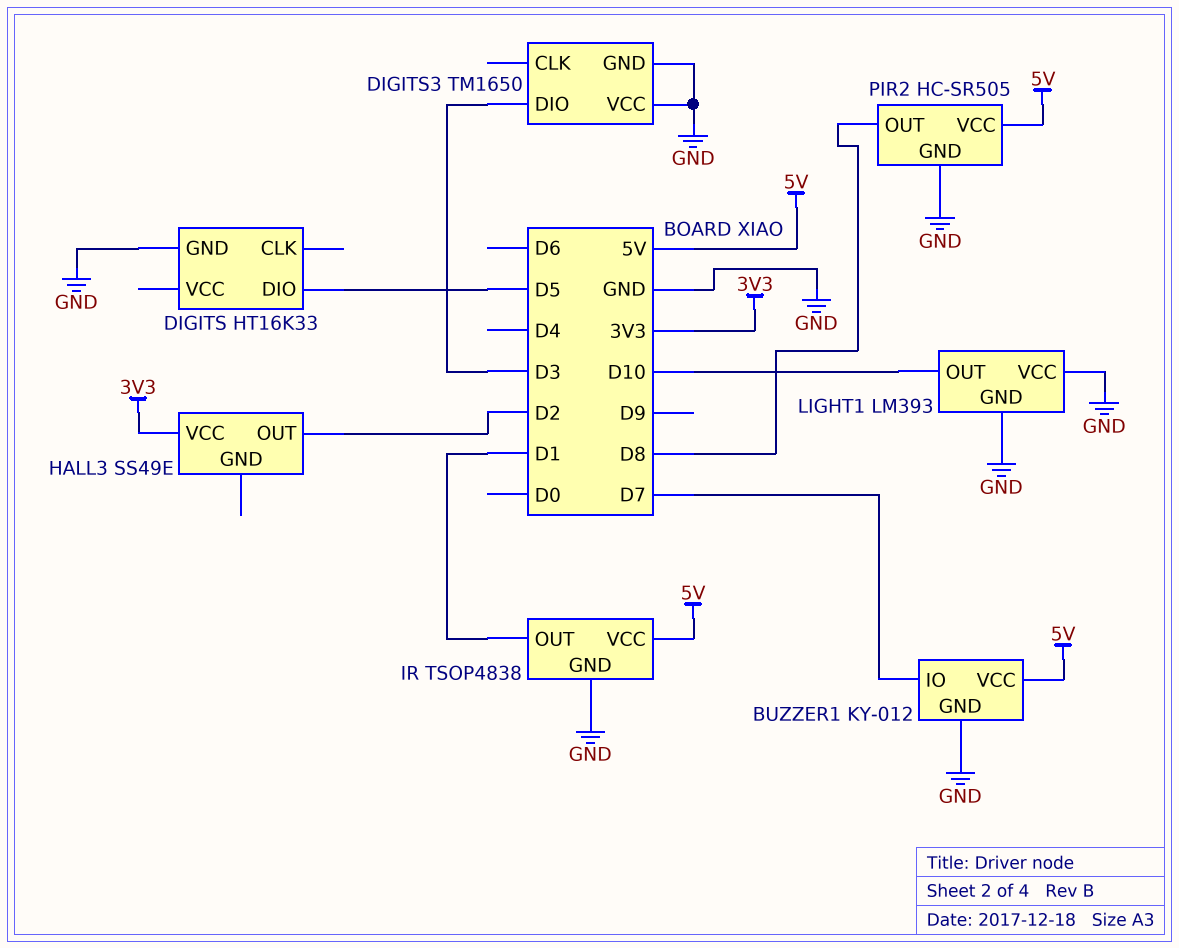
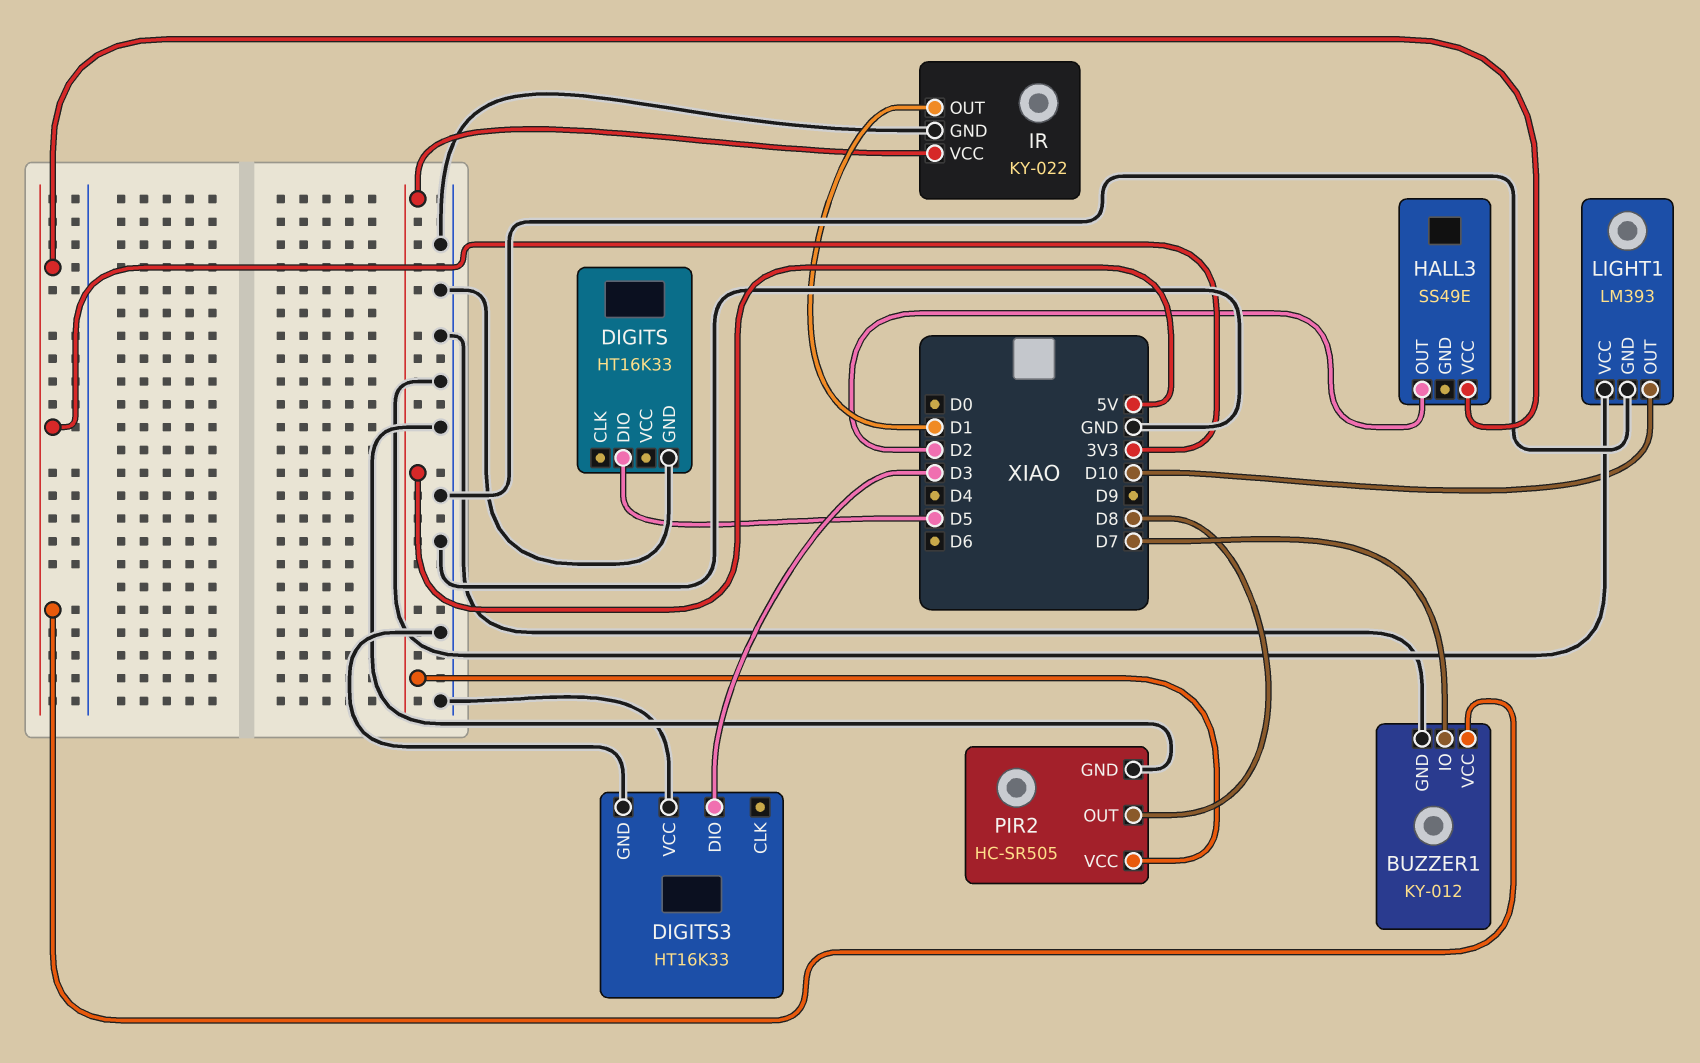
BUZZER1 pin VCC: 5V -> 3V3
DIGITS3: TM1650 -> HT16K33
IR: TSOP4838 -> KY-022

